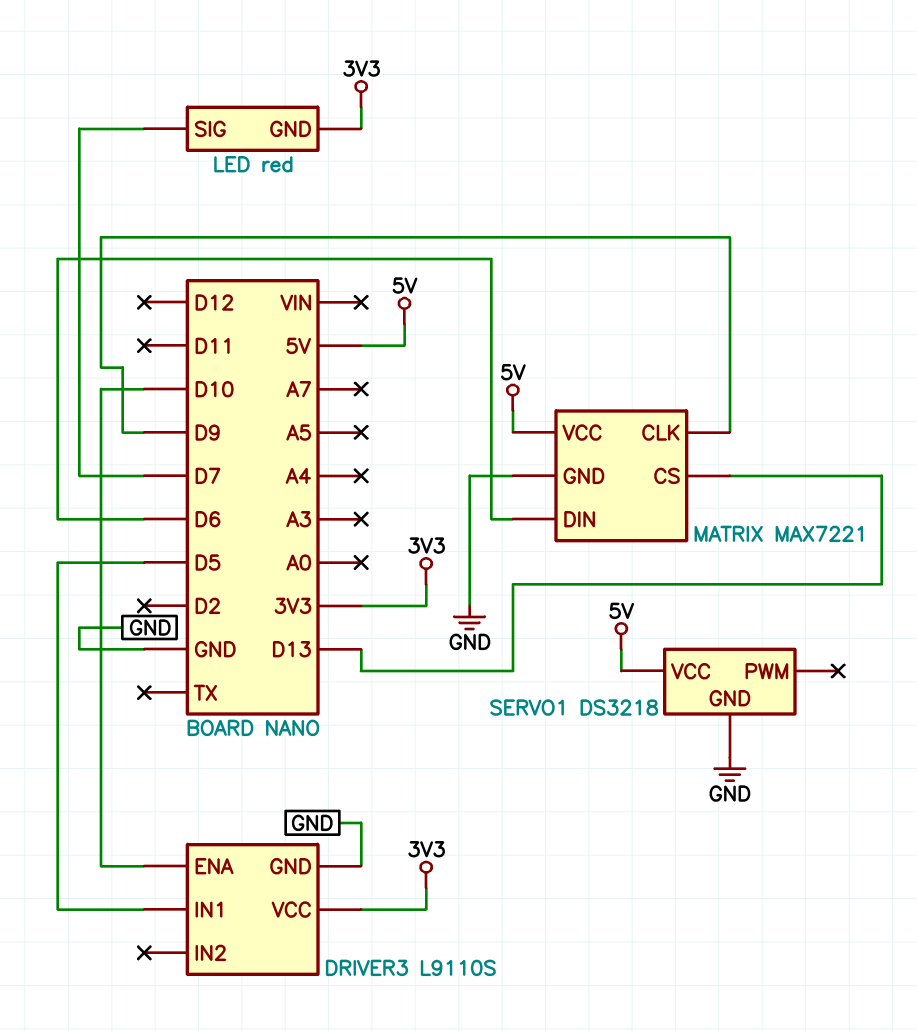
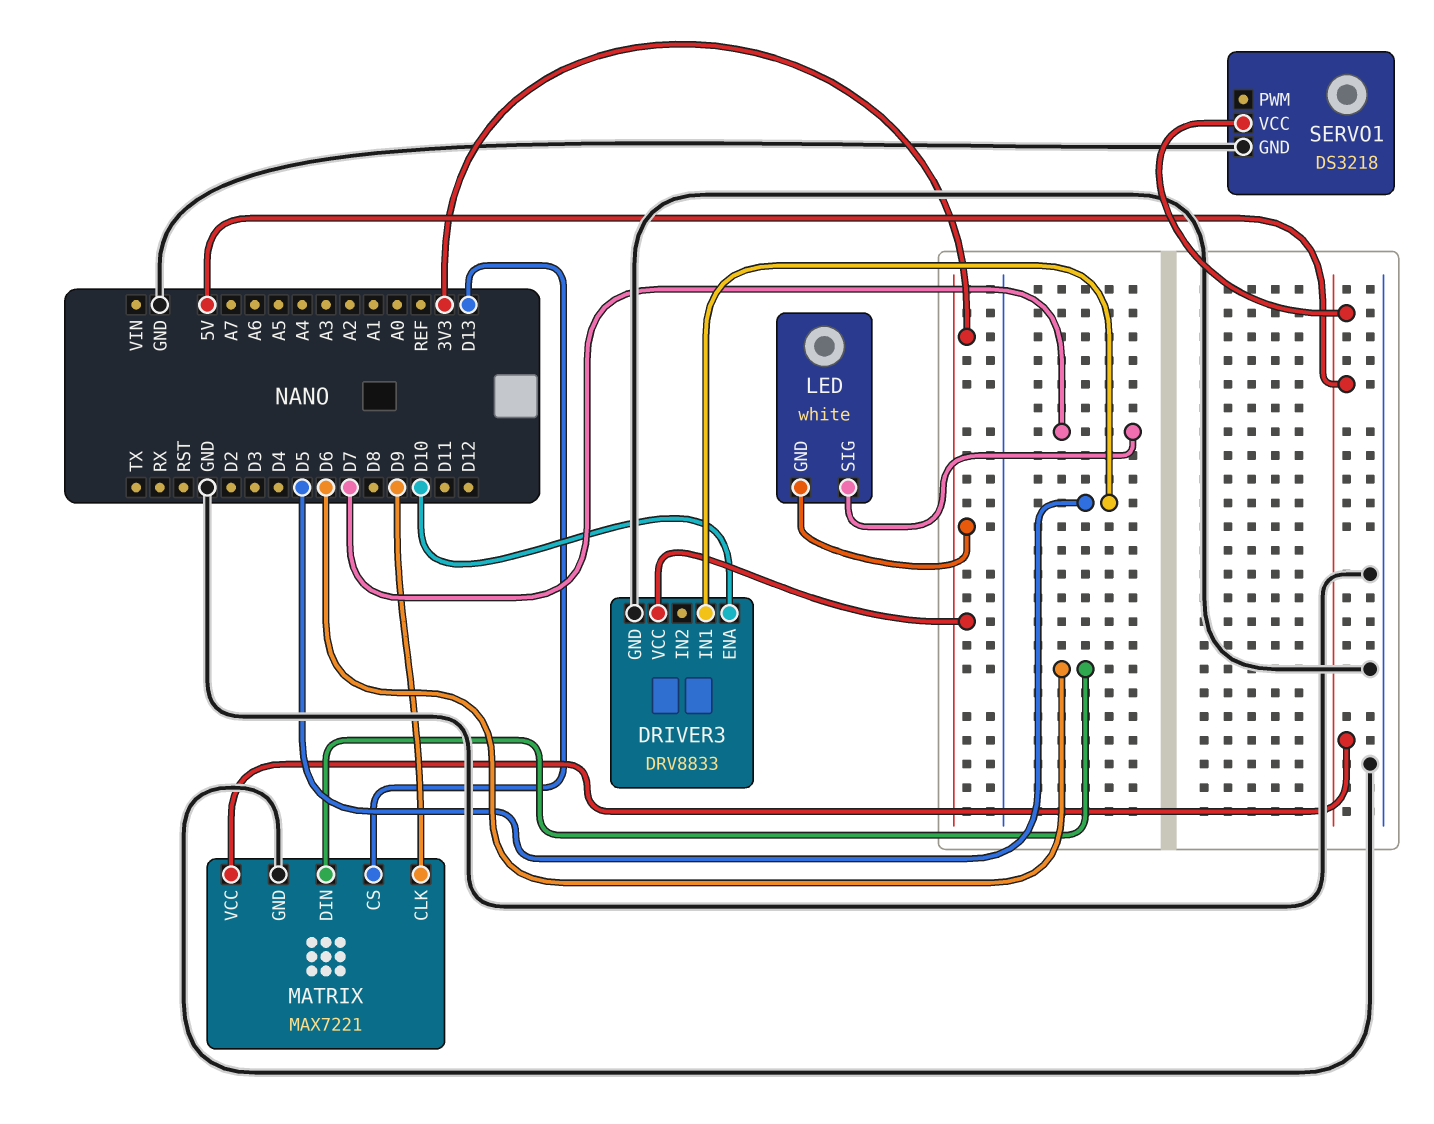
DRIVER3: L9110S -> DRV8833
LED: red -> white

